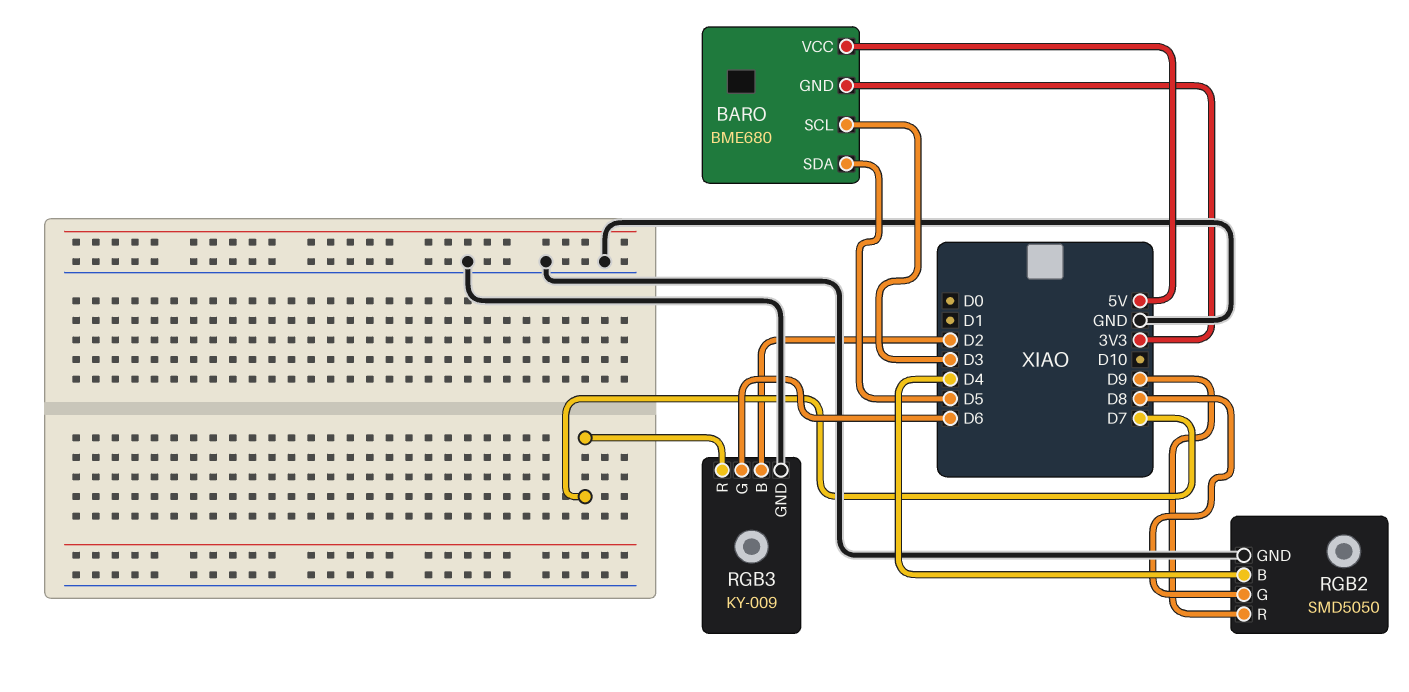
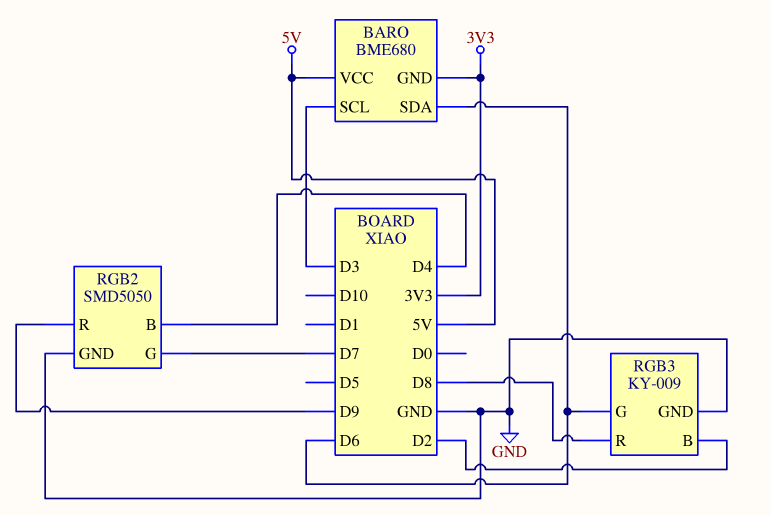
BARO pin SDA: D5 -> D6
RGB2 pin G: D8 -> D7
RGB3 pin R: D7 -> D8

